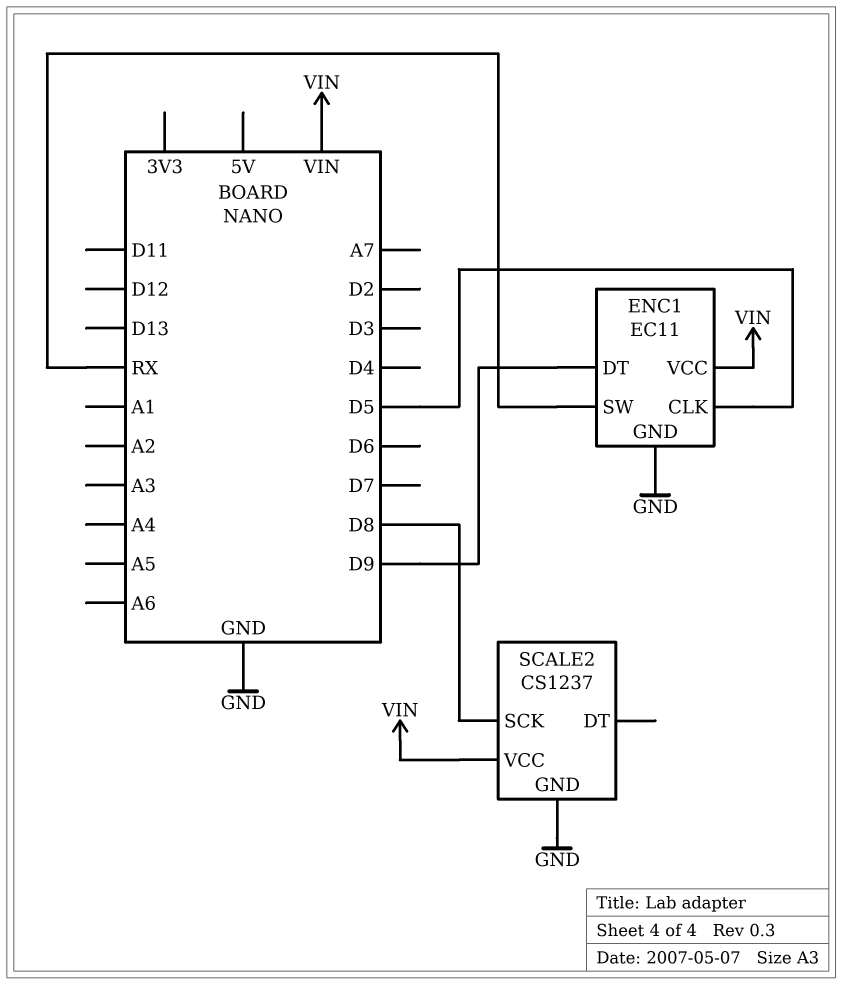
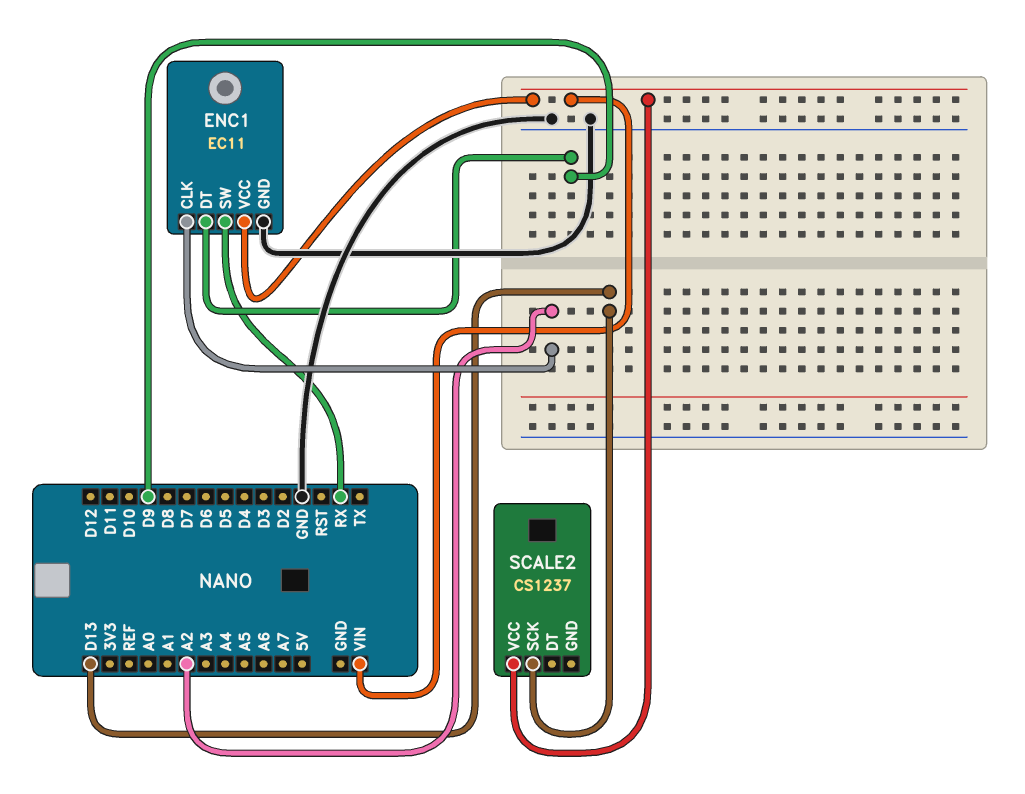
ENC1 pin CLK: D5 -> A2
SCALE2 pin GND: GND -> none
SCALE2 pin SCK: D8 -> D13

